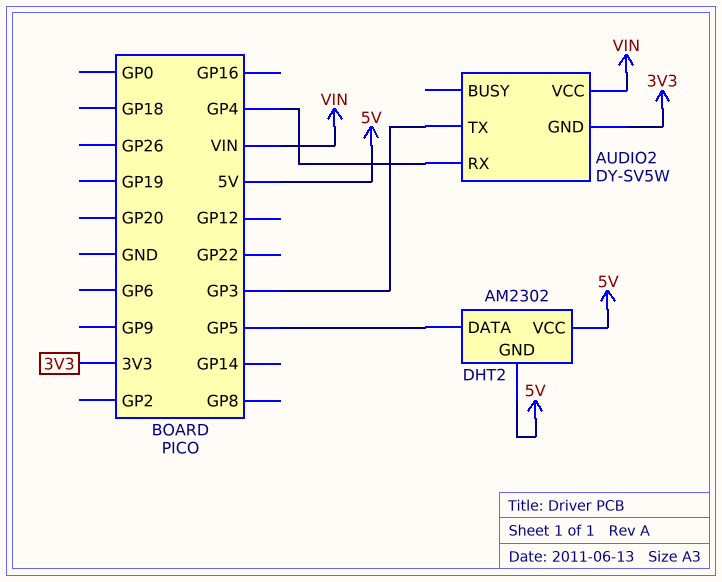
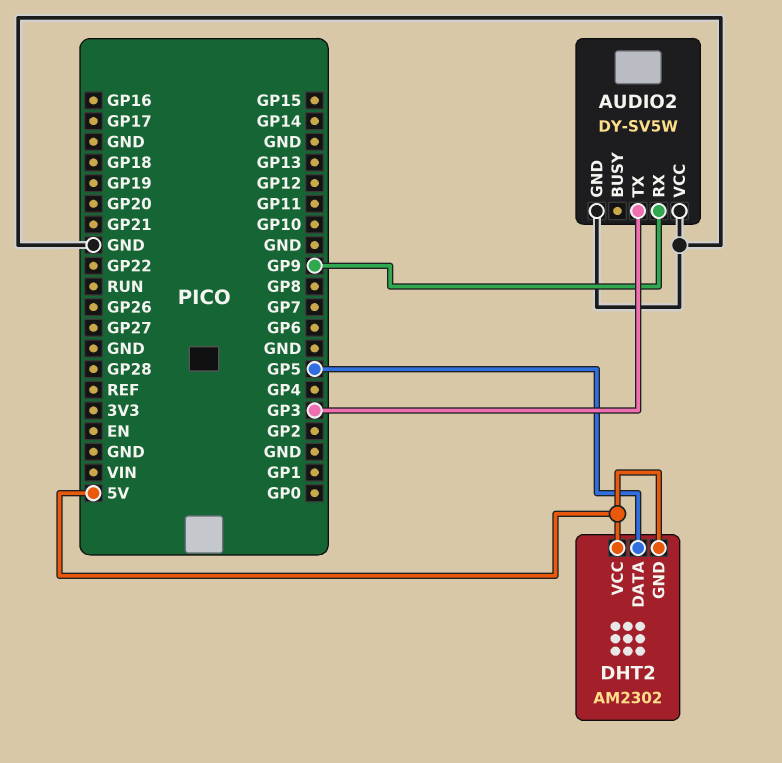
AUDIO2 pin GND: 3V3 -> GND
AUDIO2 pin RX: GP4 -> GP9
AUDIO2 pin VCC: VIN -> GND

